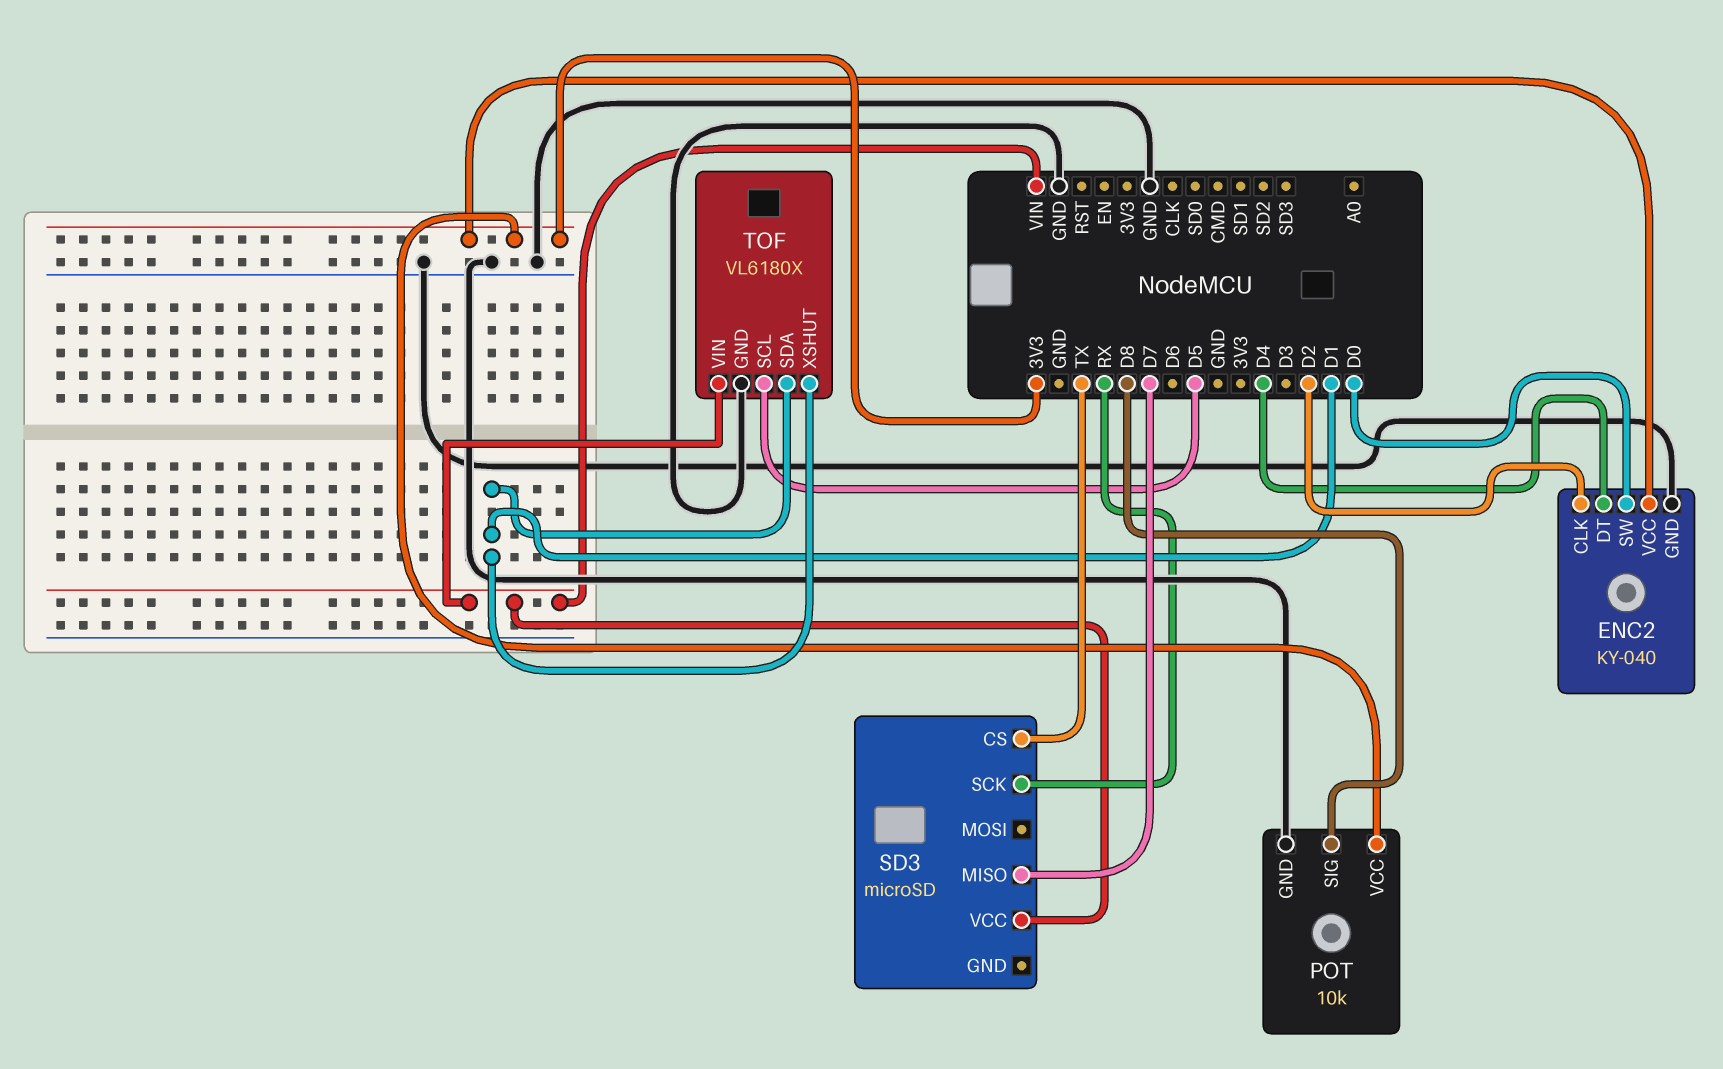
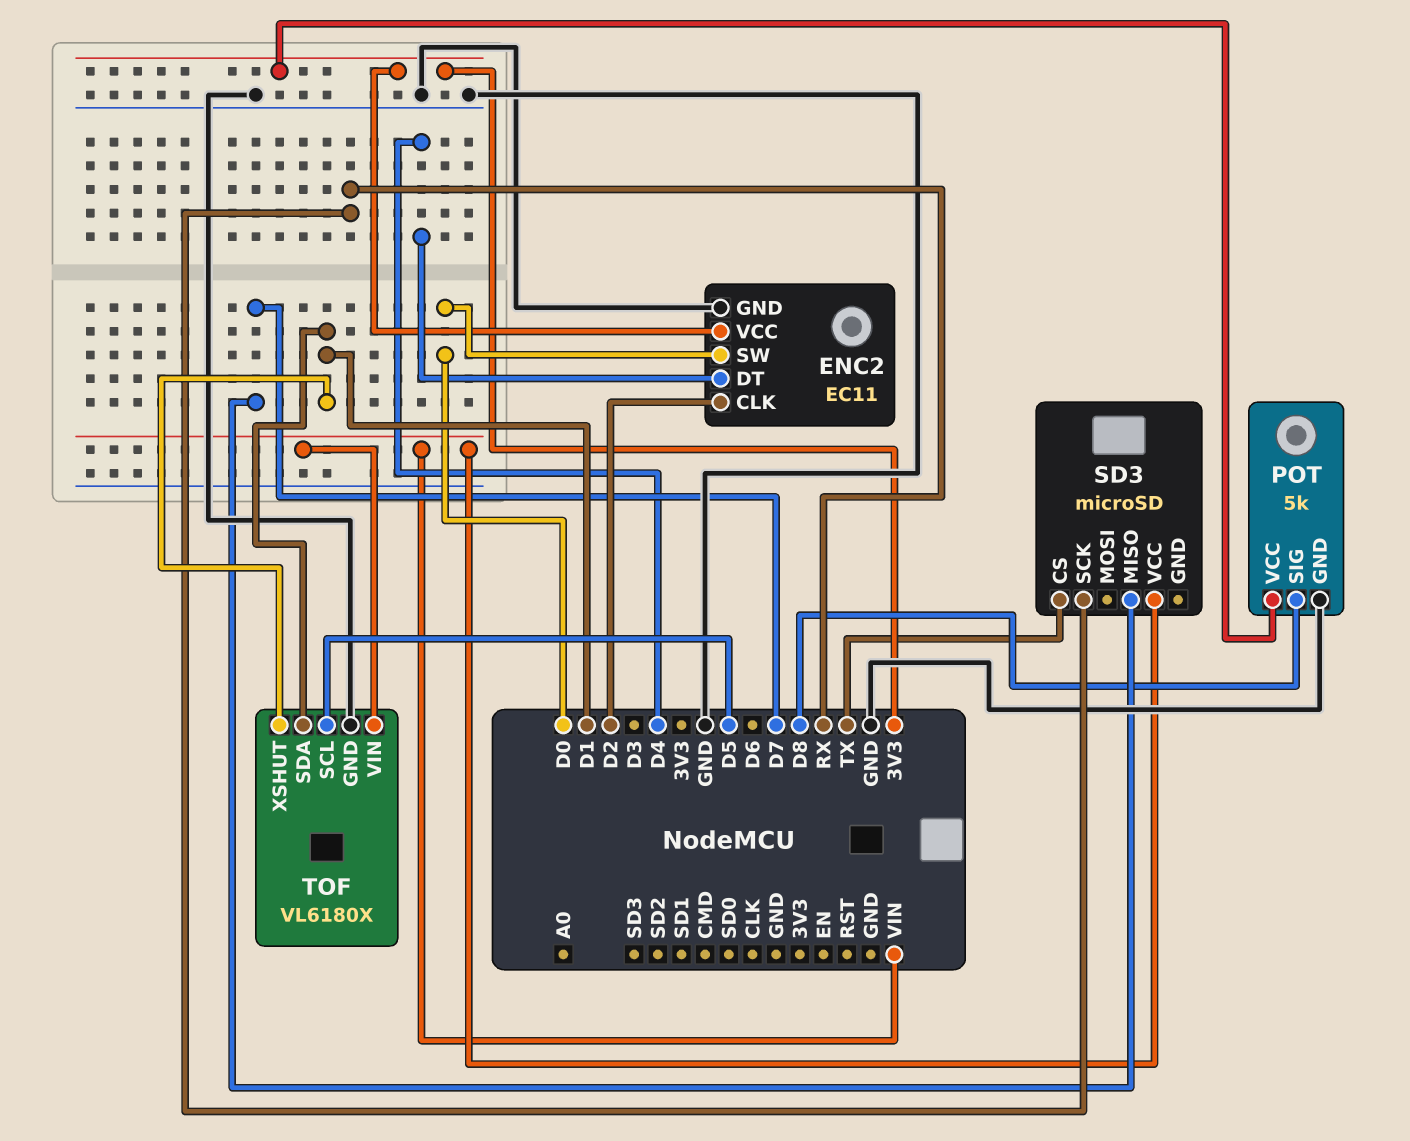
ENC2: KY-040 -> EC11
POT: 10k -> 5k

